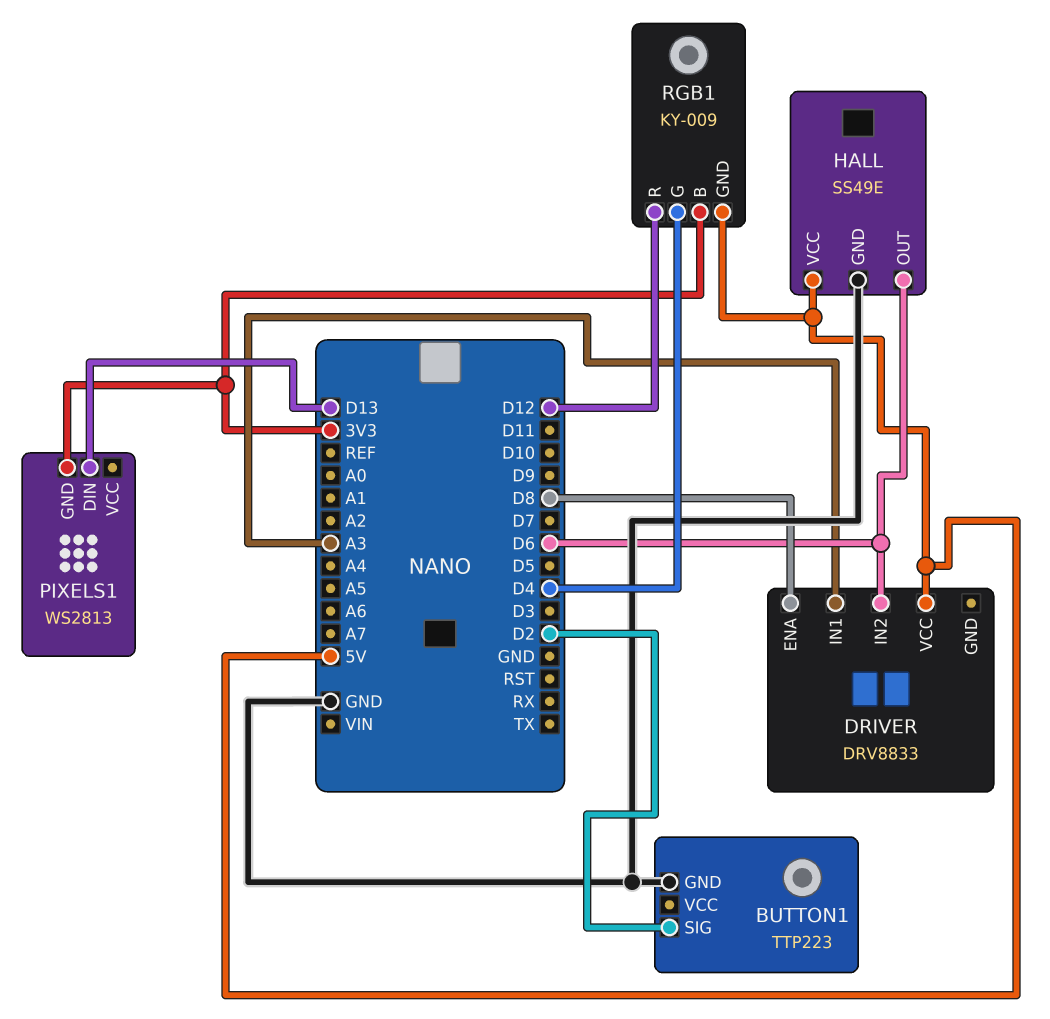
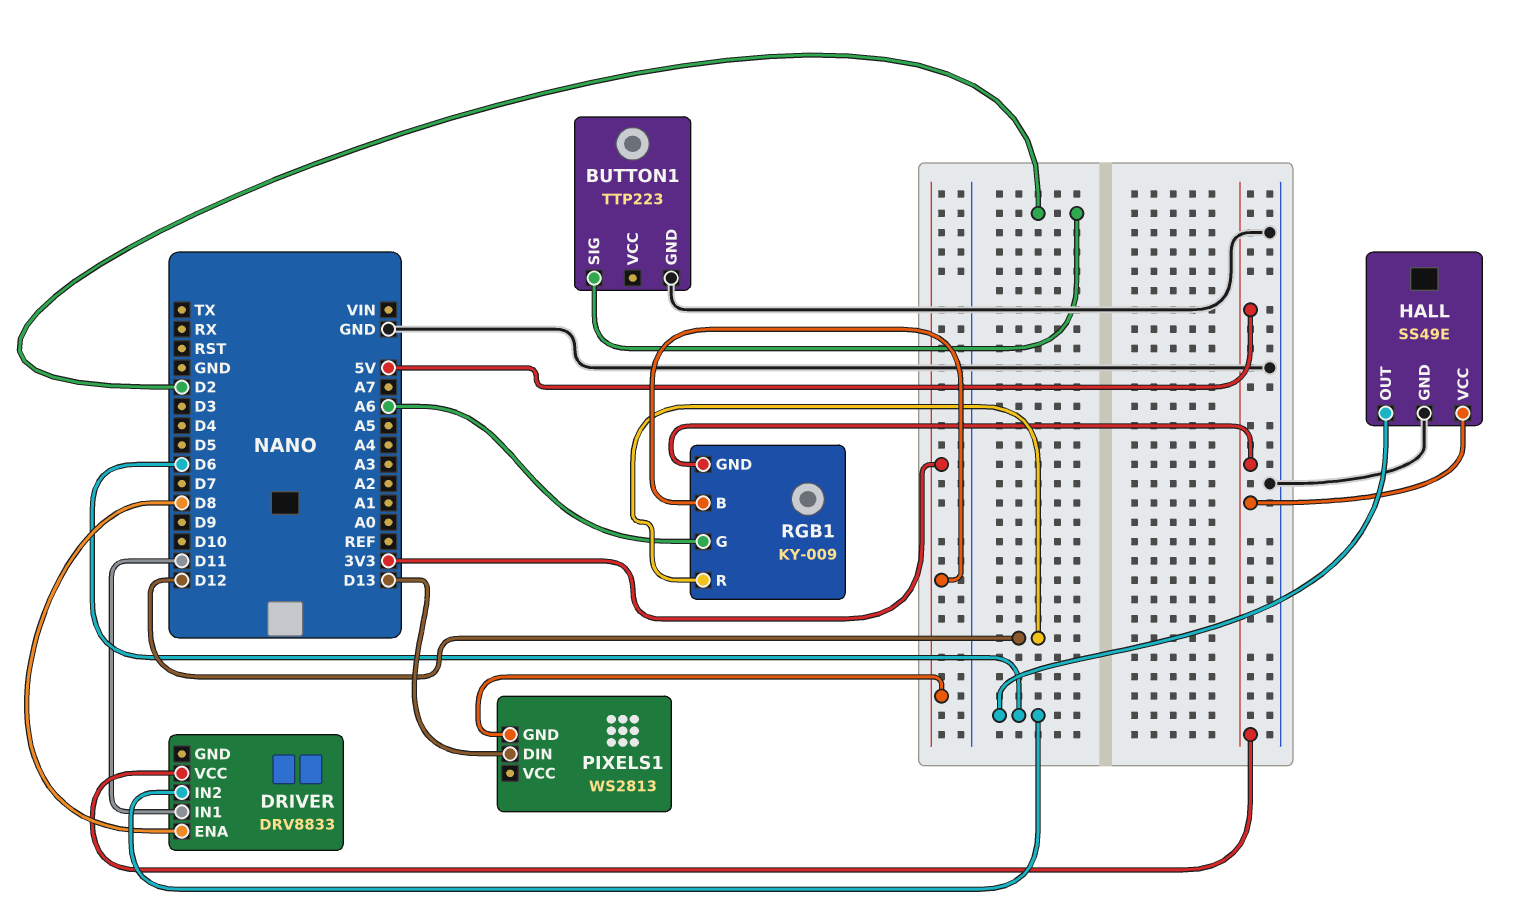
DRIVER pin IN1: A3 -> D11
RGB1 pin G: D4 -> A6

